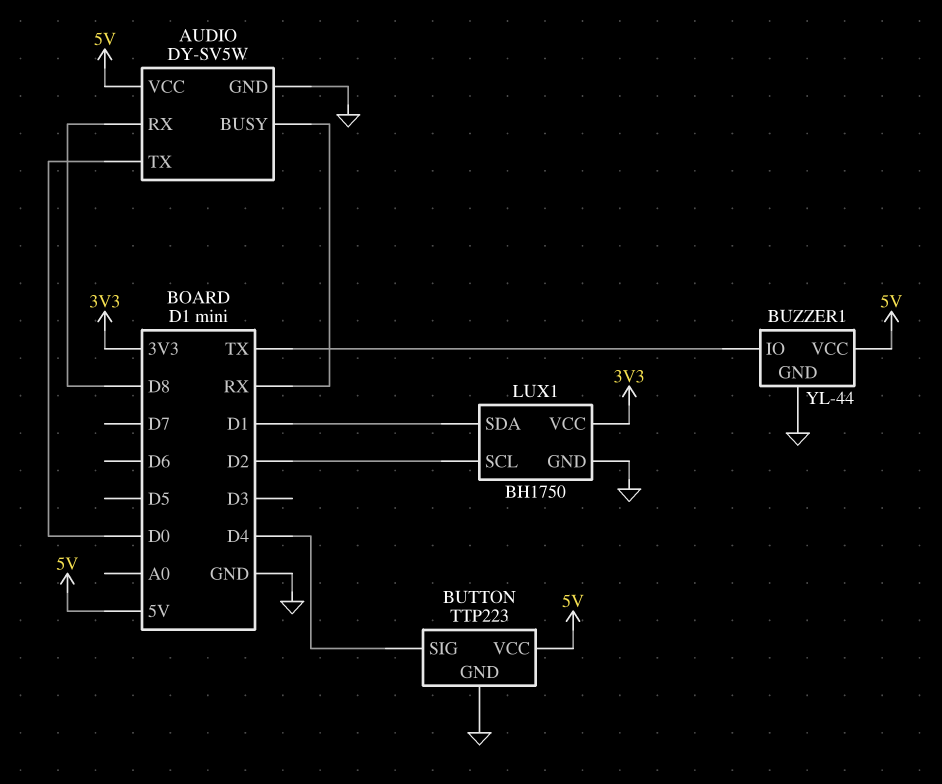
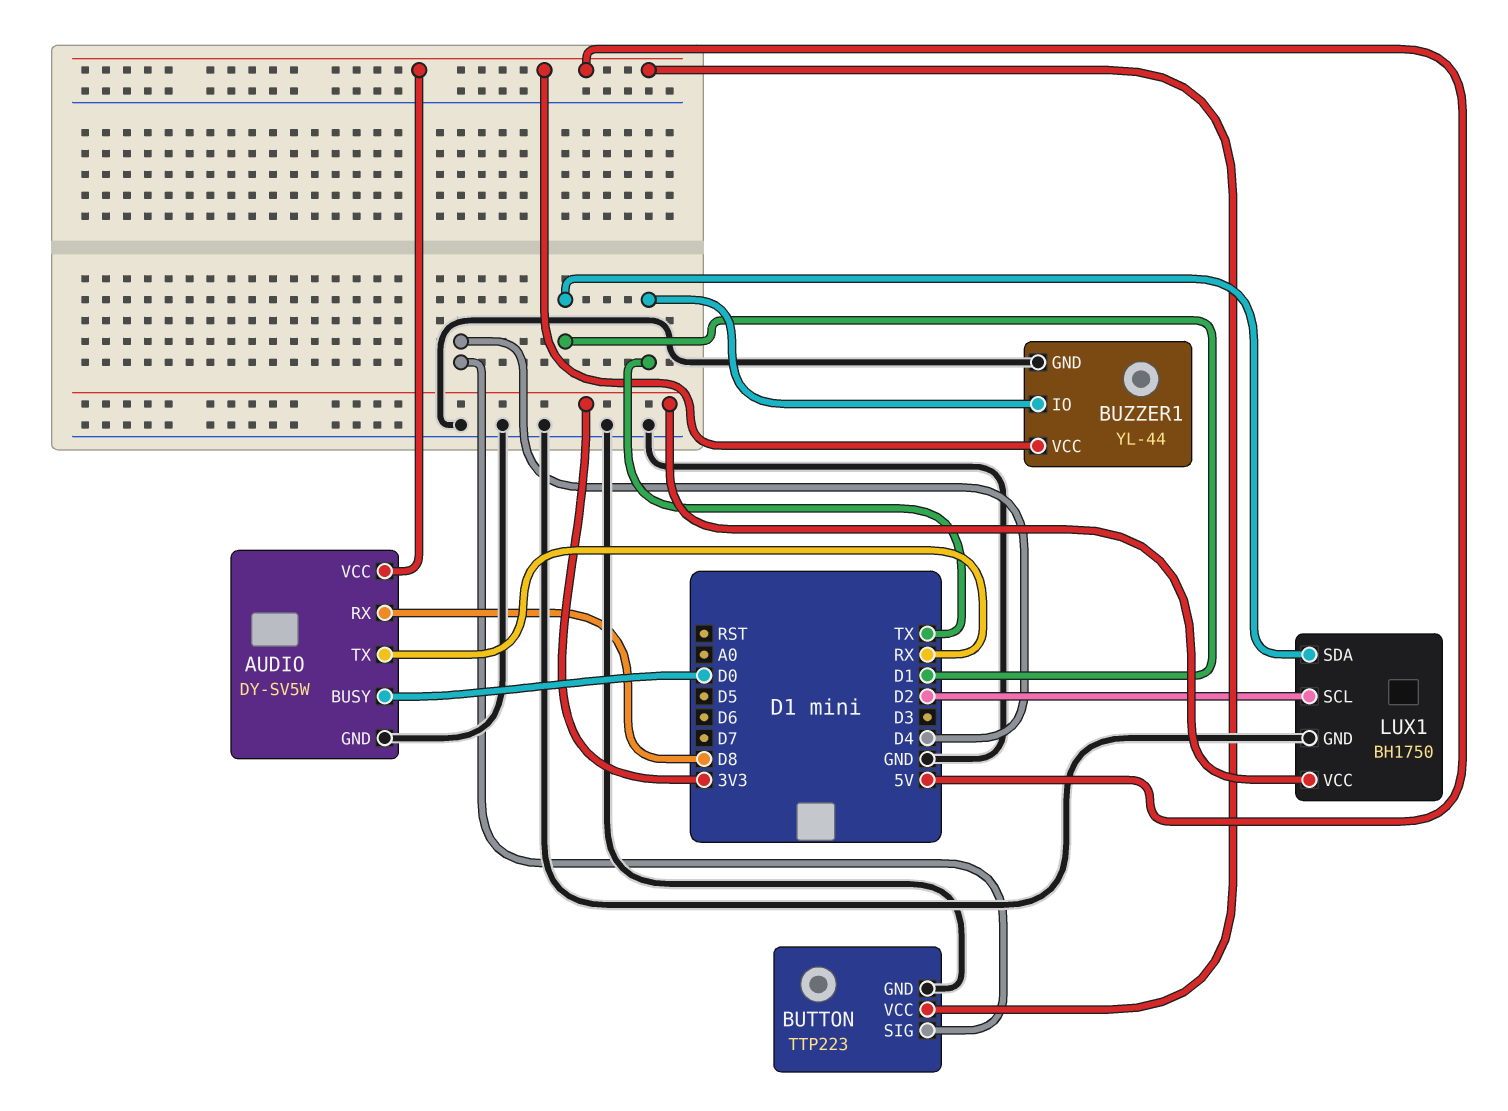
AUDIO pin BUSY: RX -> D0
AUDIO pin TX: D0 -> RX

